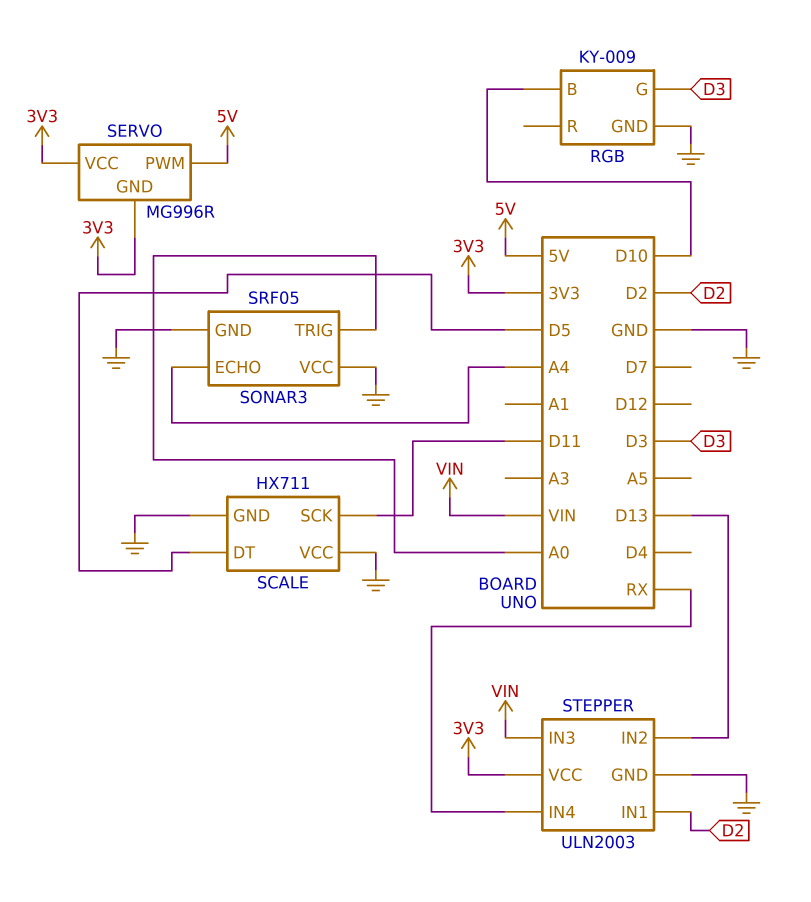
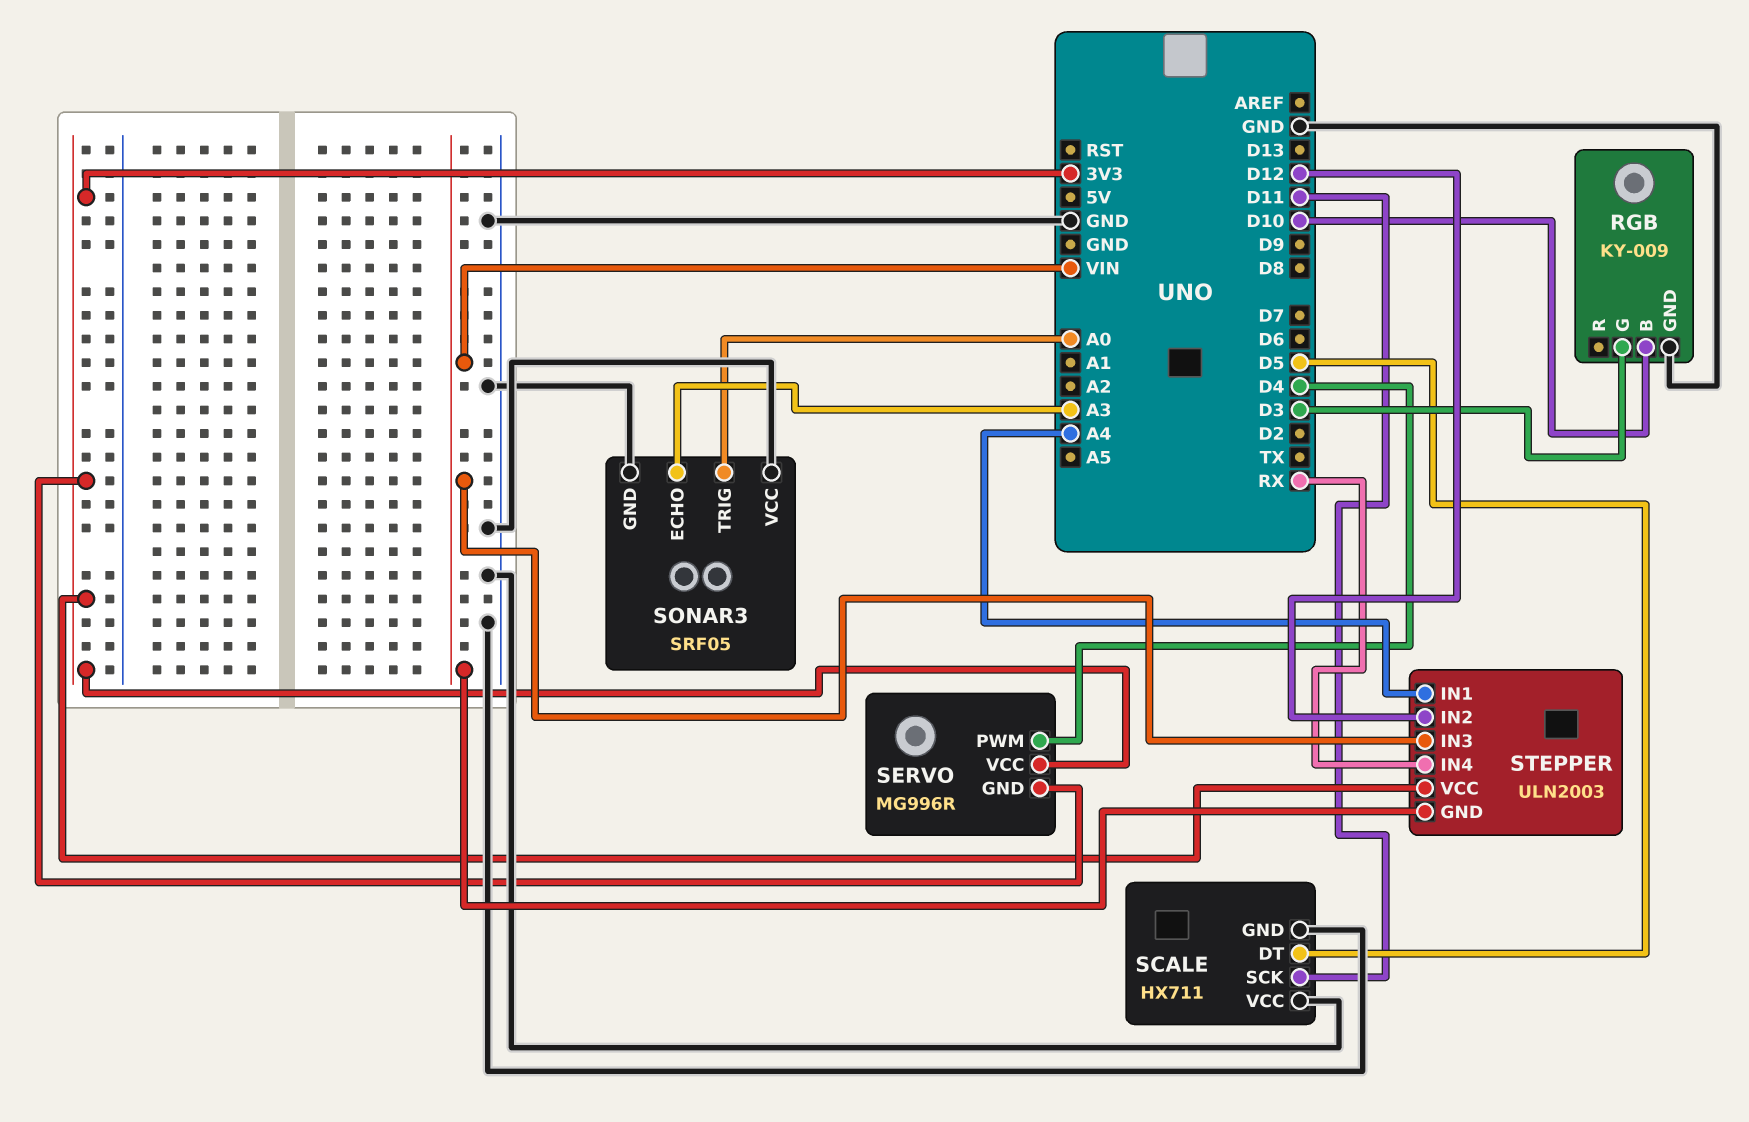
SERVO pin PWM: 5V -> D4
SONAR3 pin ECHO: A4 -> A3
STEPPER pin GND: GND -> VIN
STEPPER pin IN1: D2 -> A4
STEPPER pin IN2: D13 -> D12

